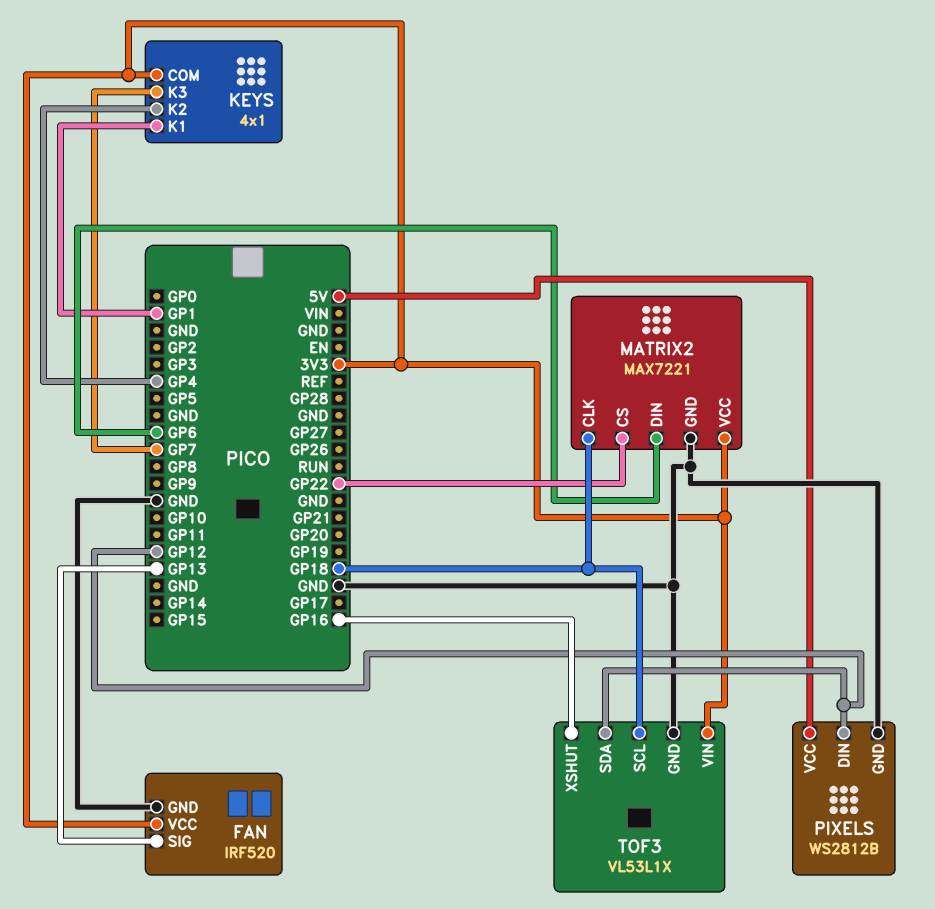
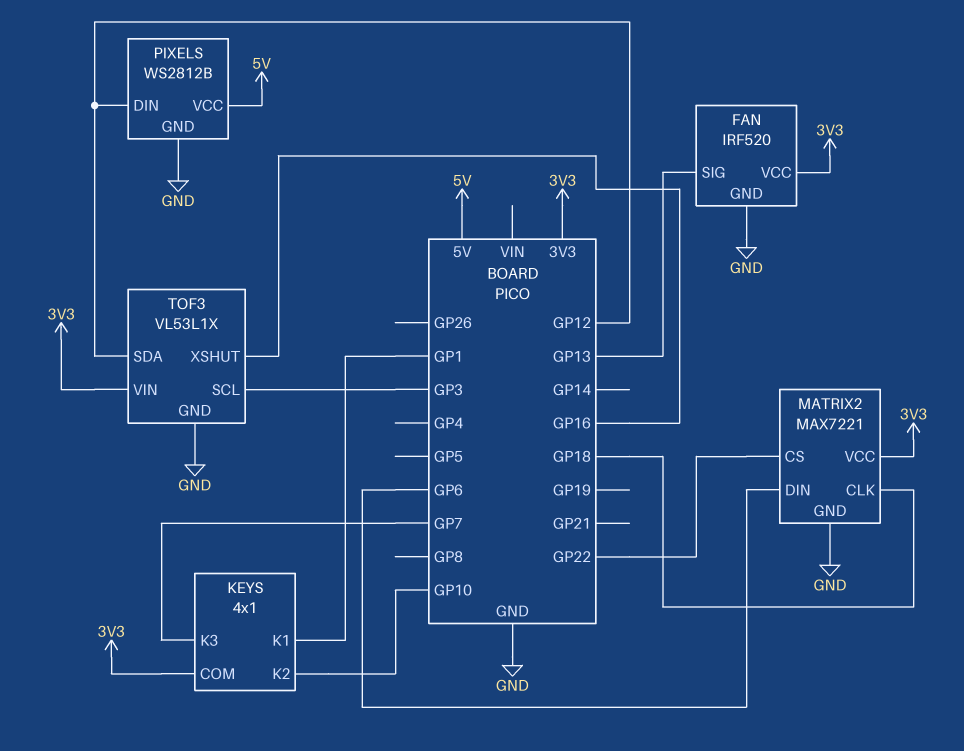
KEYS pin K2: GP4 -> GP10
TOF3 pin SCL: GP18 -> GP3

